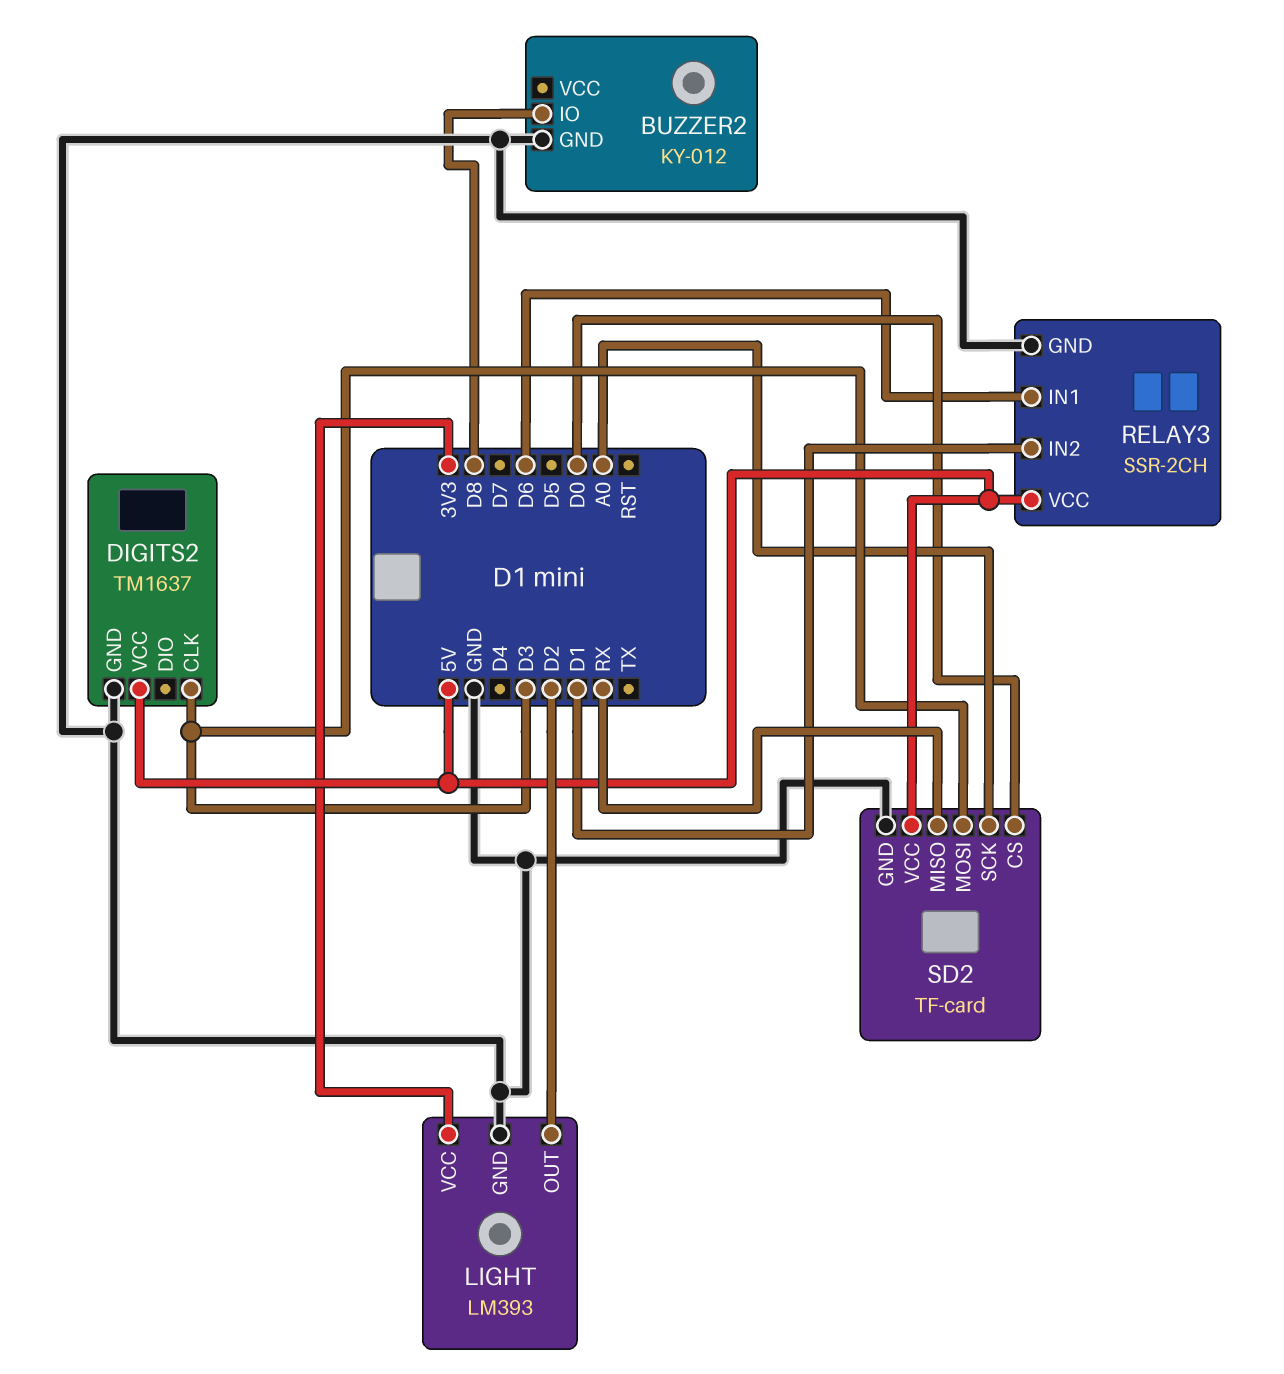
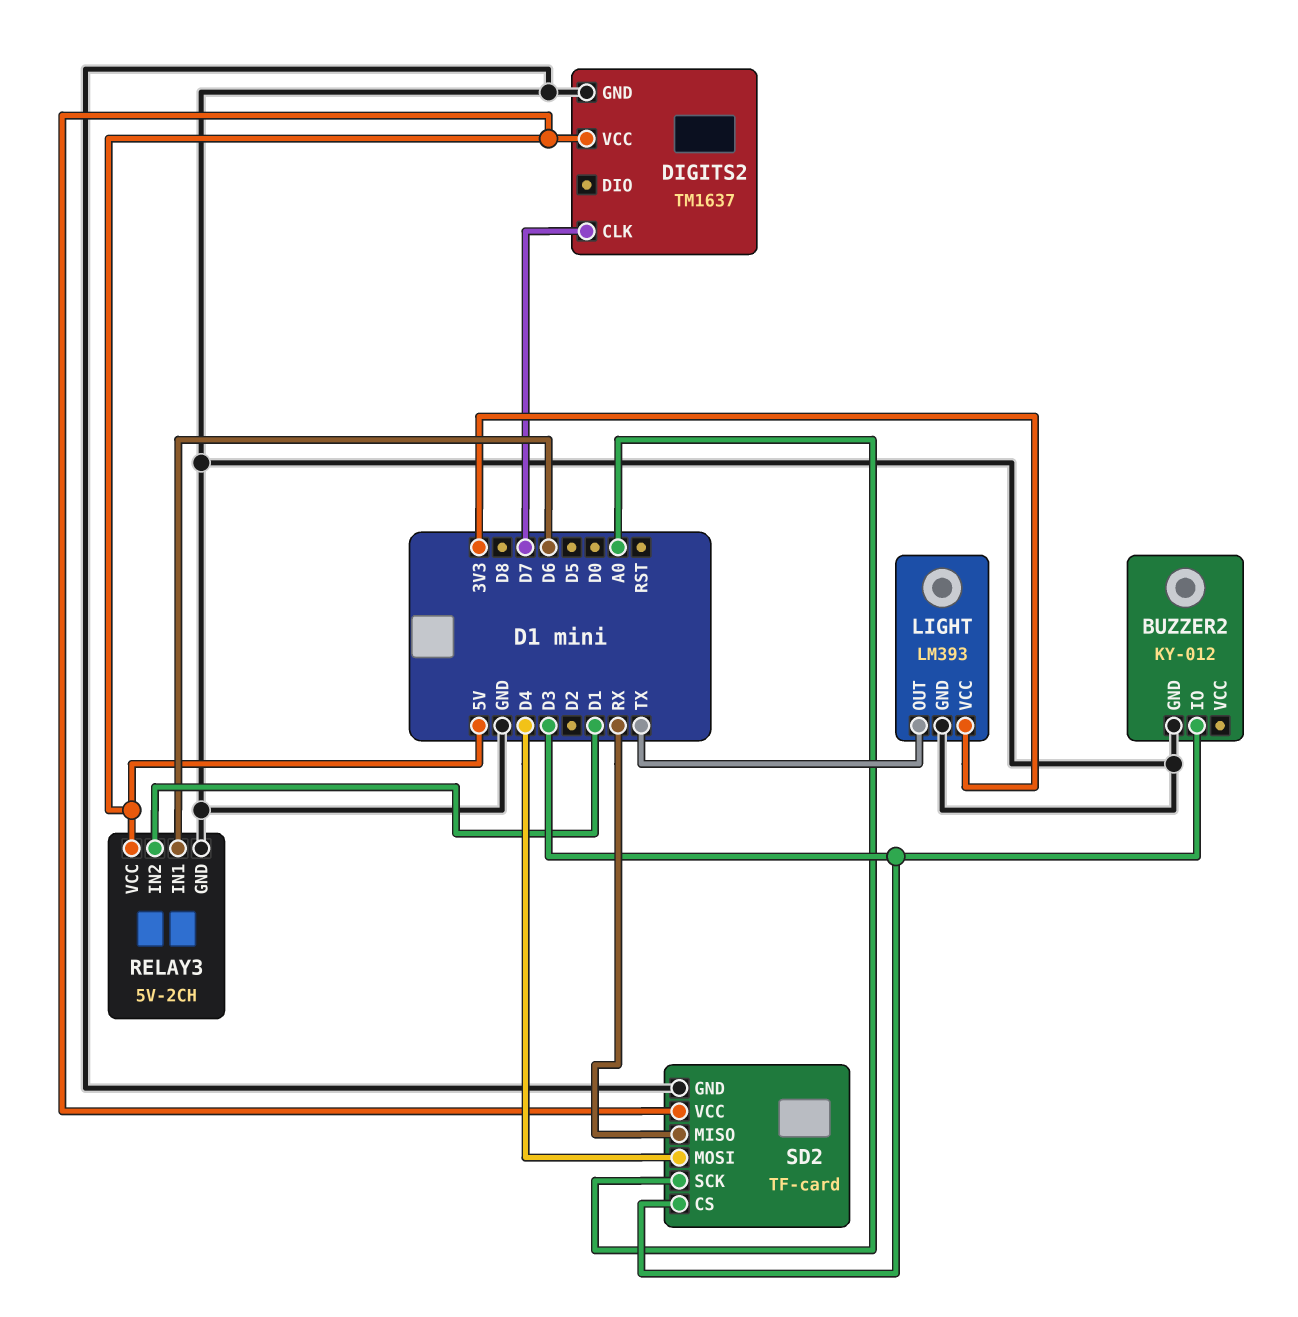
BUZZER2 pin IO: D8 -> D3
DIGITS2 pin CLK: D3 -> D7
LIGHT pin OUT: D2 -> TX
RELAY3: SSR-2CH -> 5V-2CH
SD2 pin CS: D0 -> D3
SD2 pin MOSI: D3 -> D4

